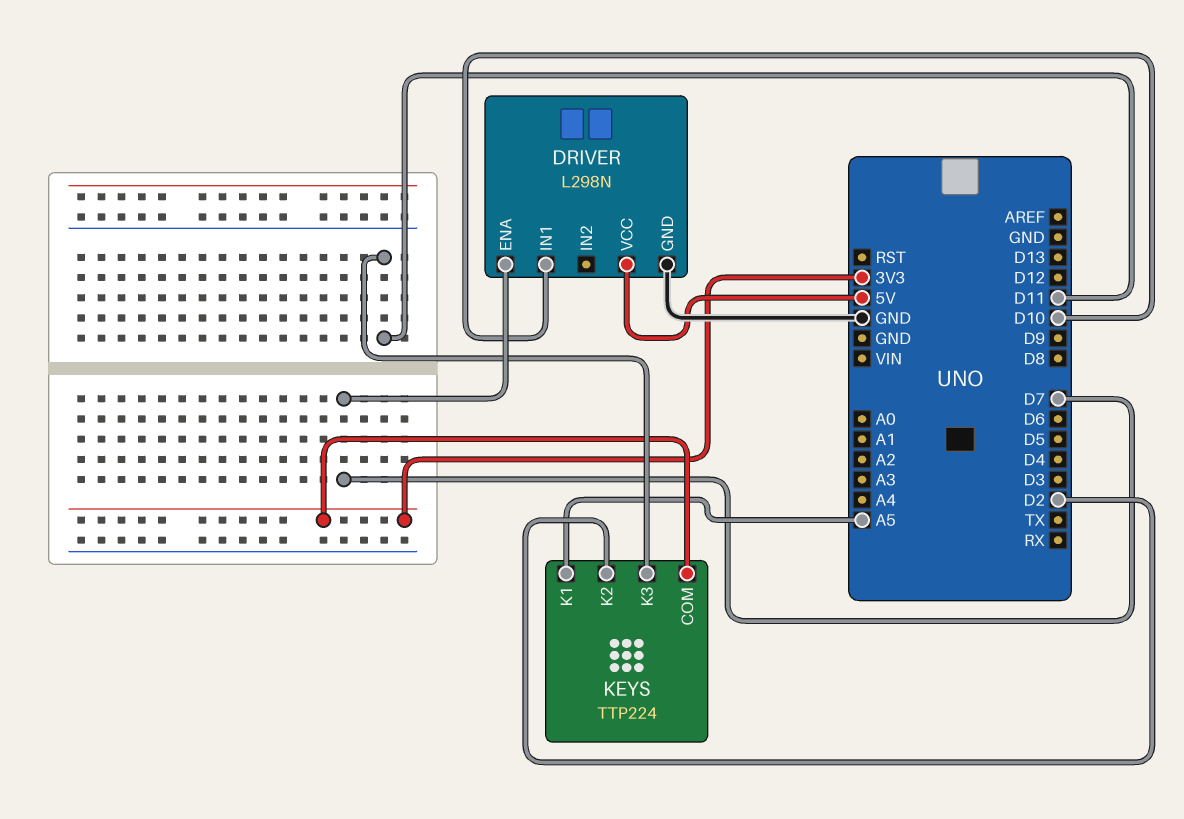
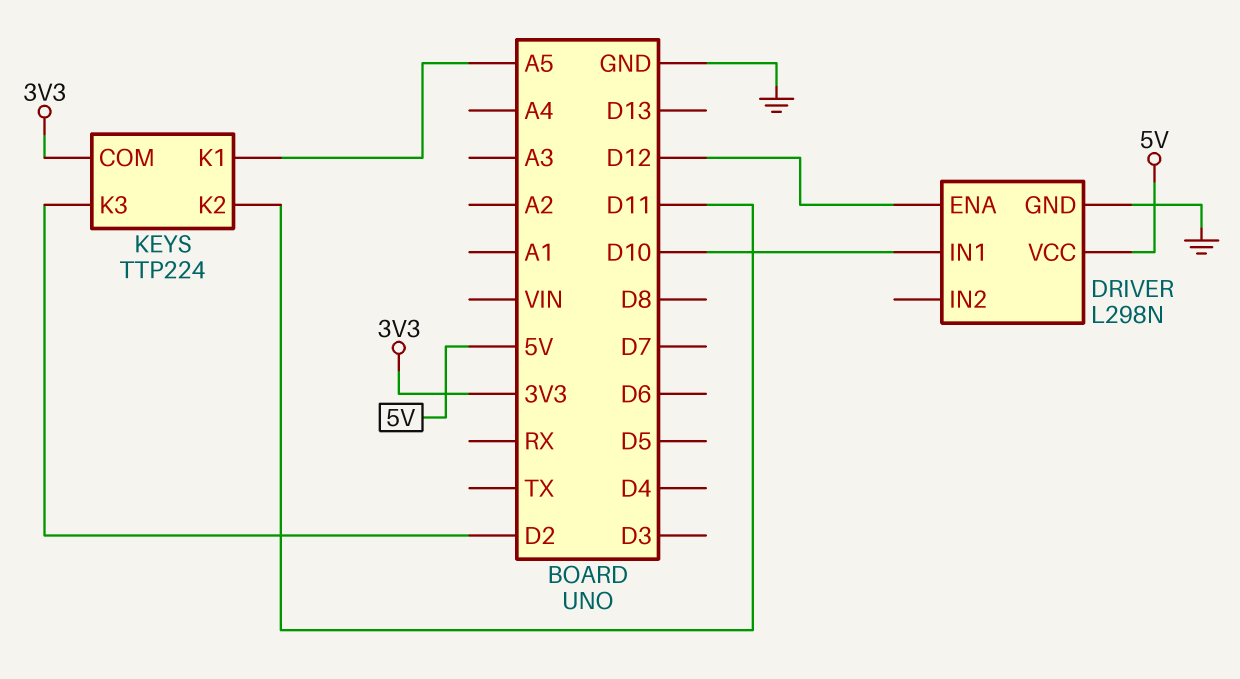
DRIVER pin ENA: D7 -> D12
KEYS pin K2: D2 -> D11
KEYS pin K3: D11 -> D2

